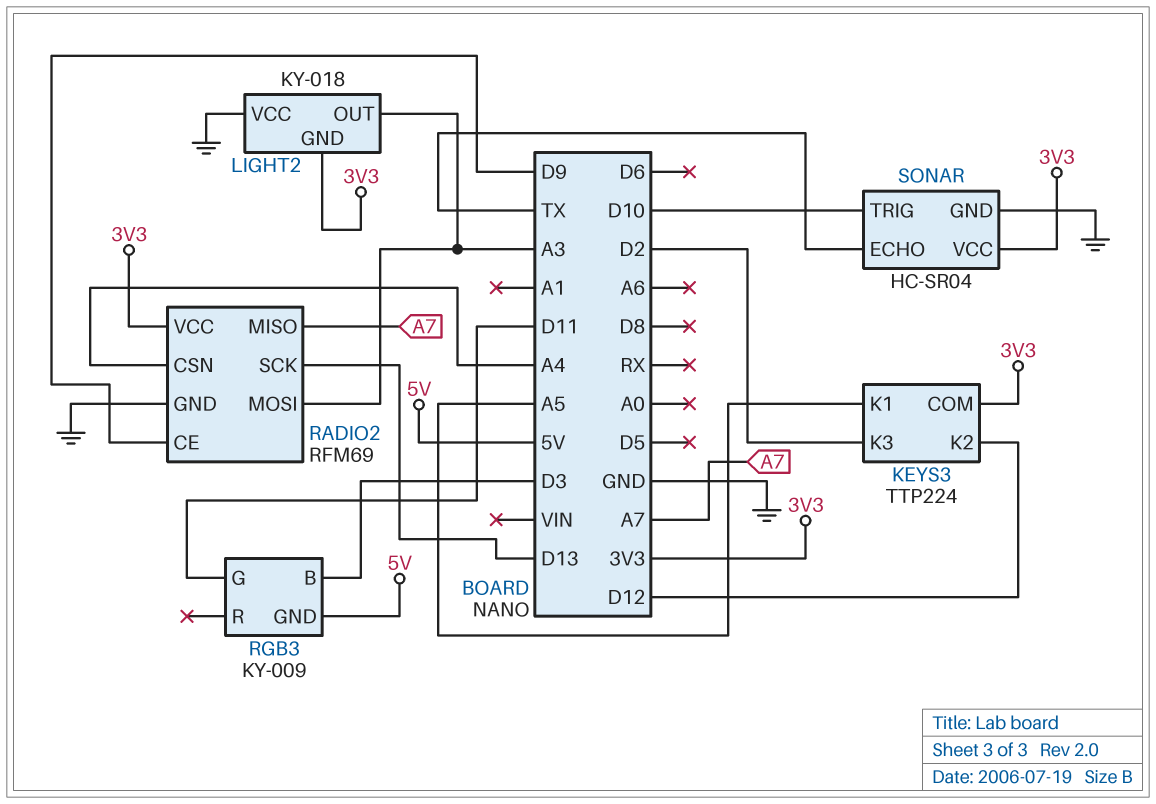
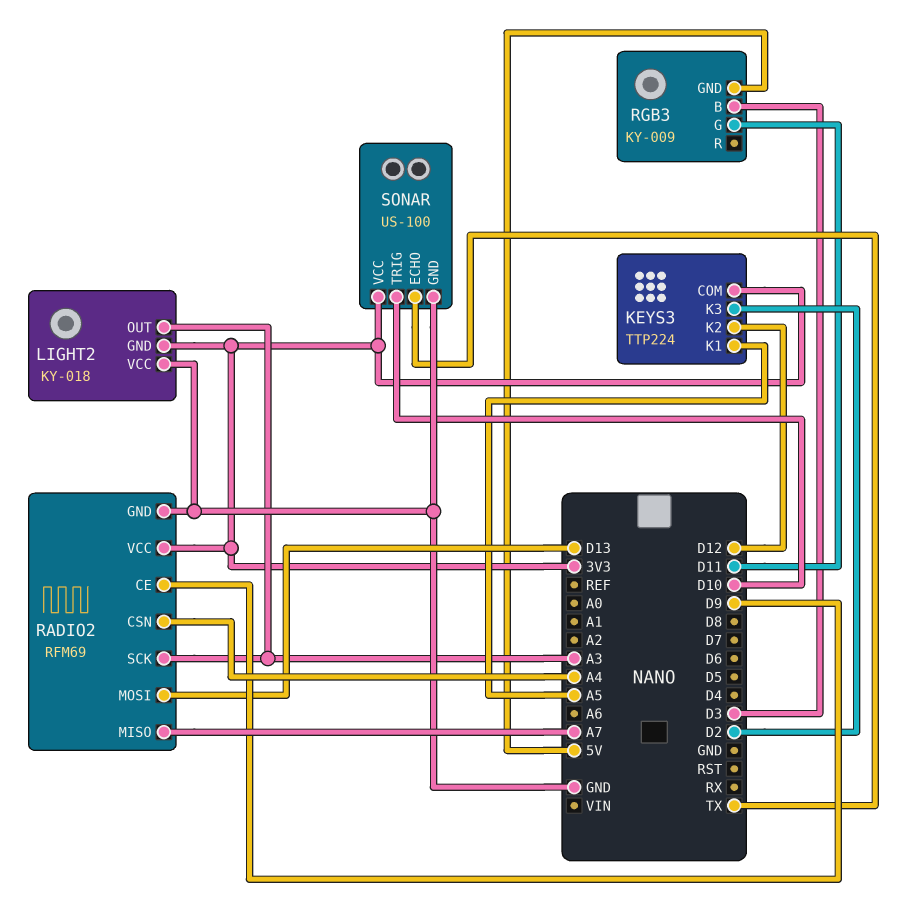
RADIO2 pin MOSI: A3 -> D13
RADIO2 pin SCK: D13 -> A3
SONAR: HC-SR04 -> US-100

